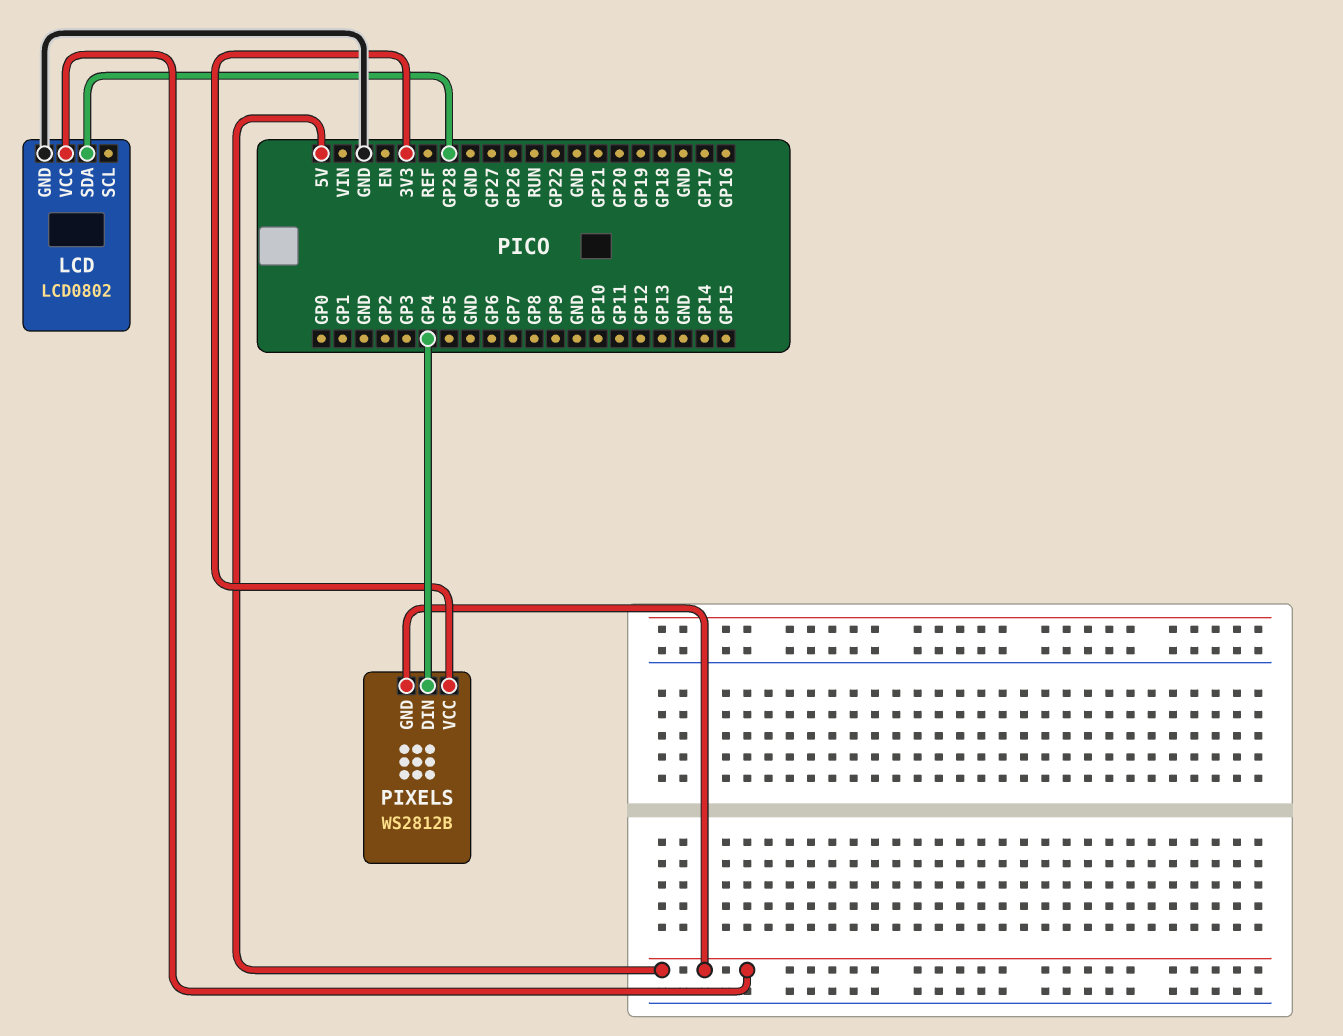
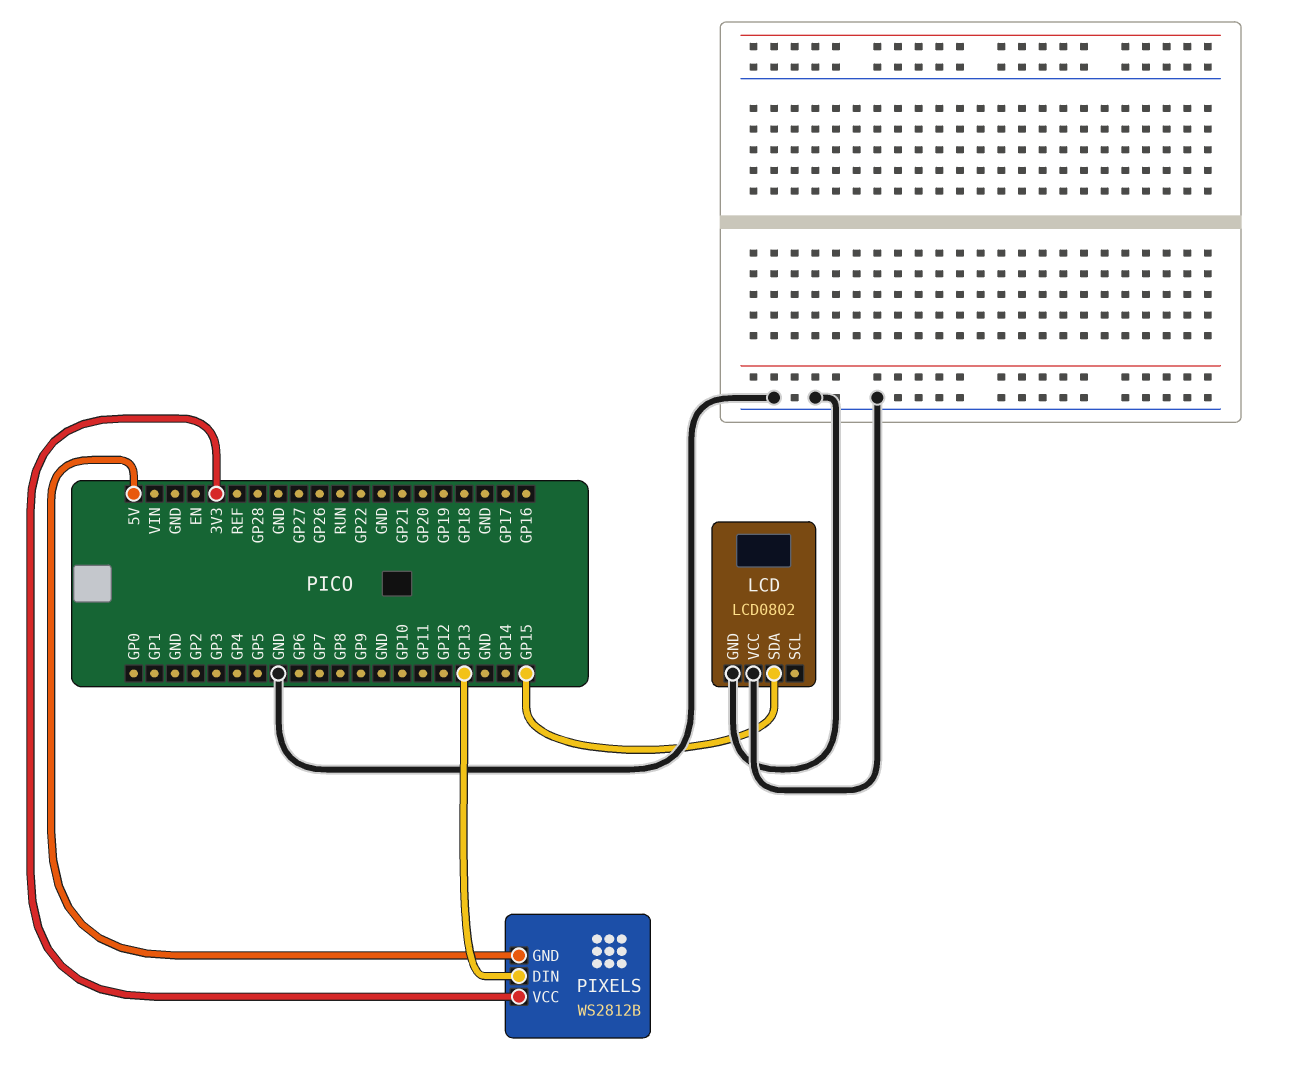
LCD pin SDA: GP28 -> GP15
LCD pin VCC: 5V -> GND
PIXELS pin DIN: GP4 -> GP13

